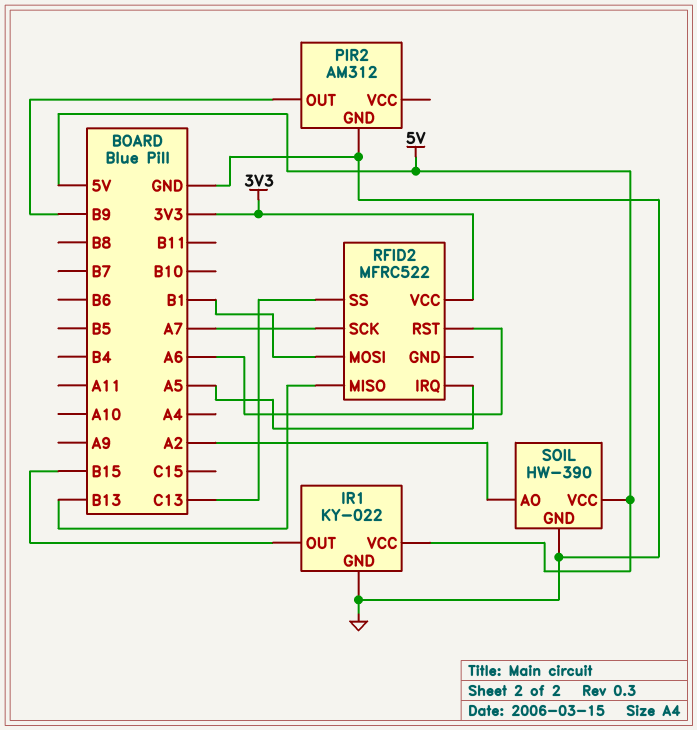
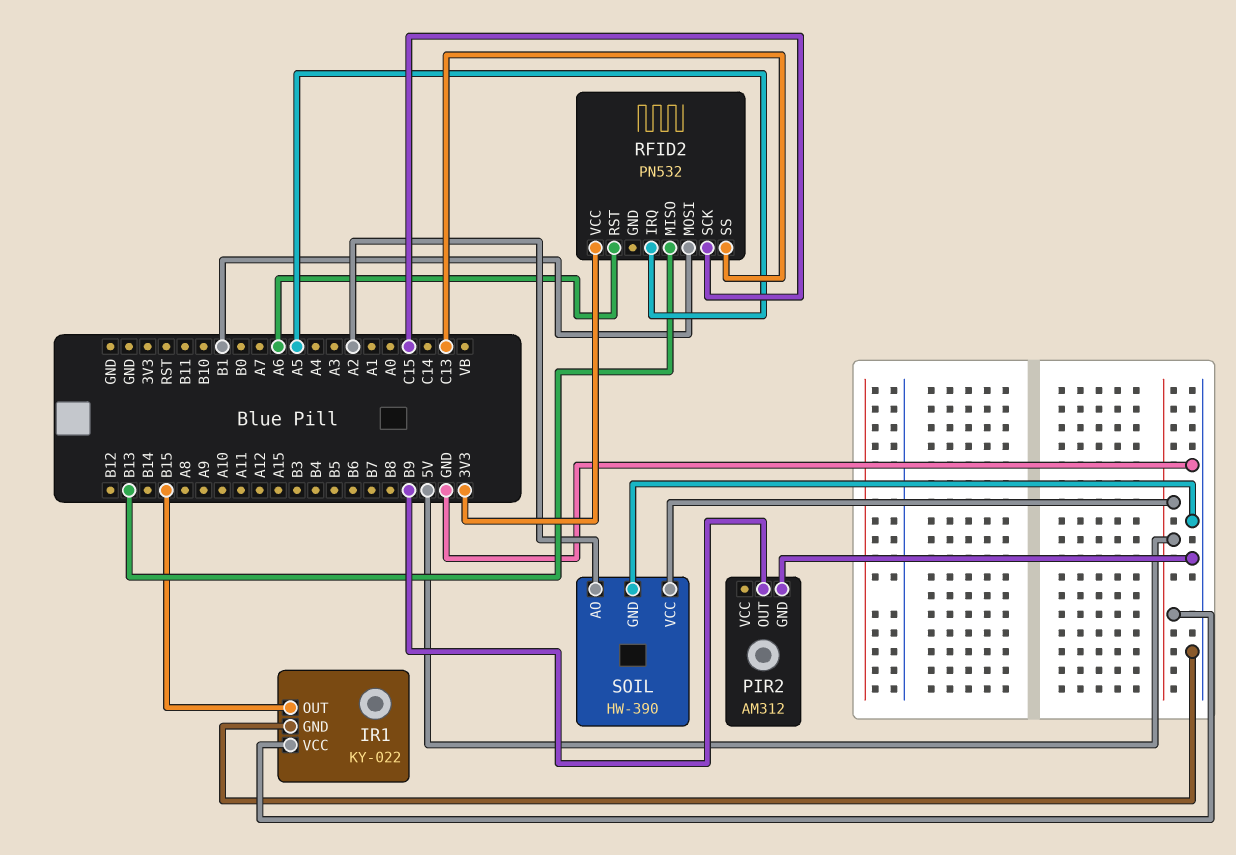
RFID2: MFRC522 -> PN532
RFID2 pin SCK: A7 -> C15

